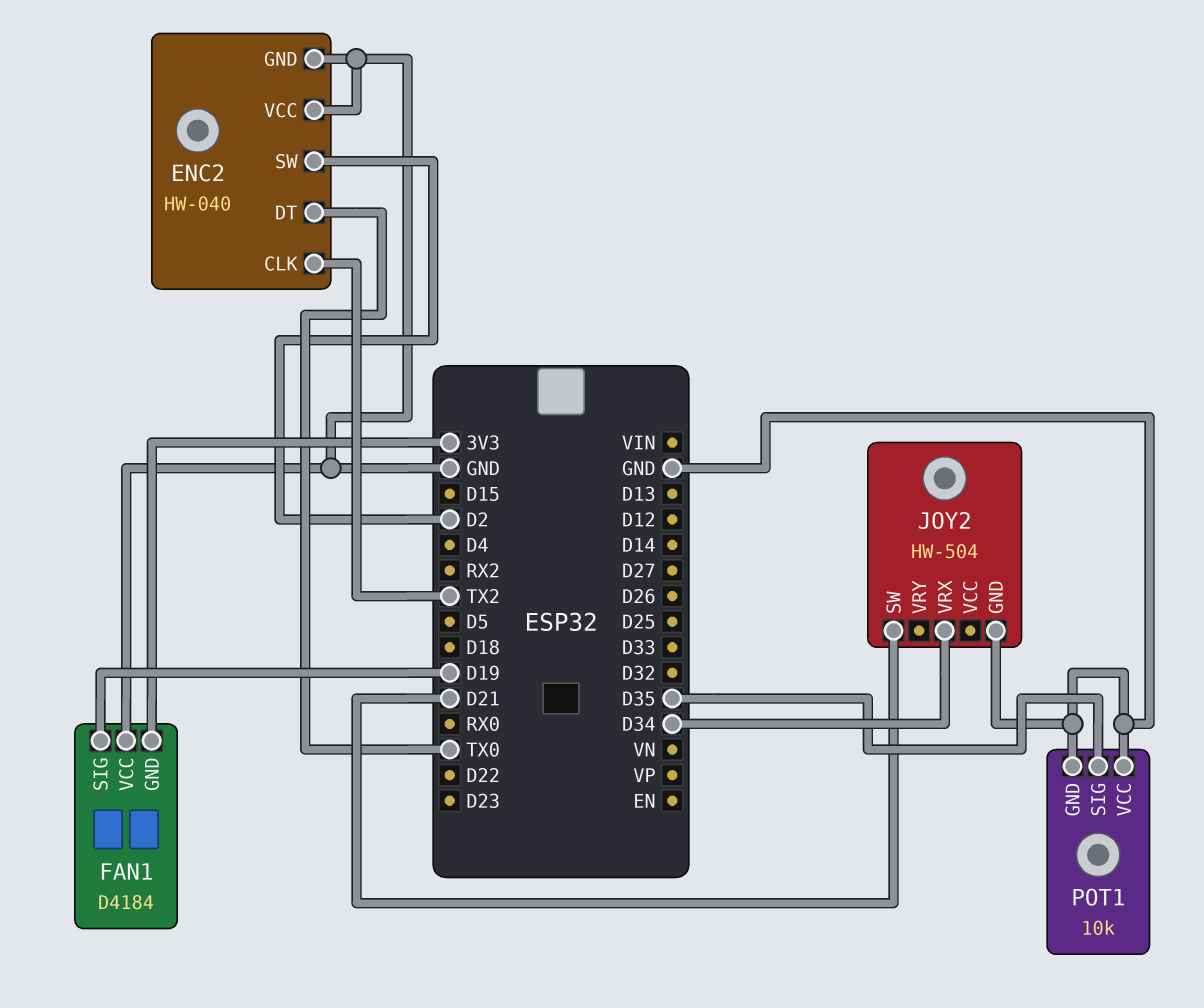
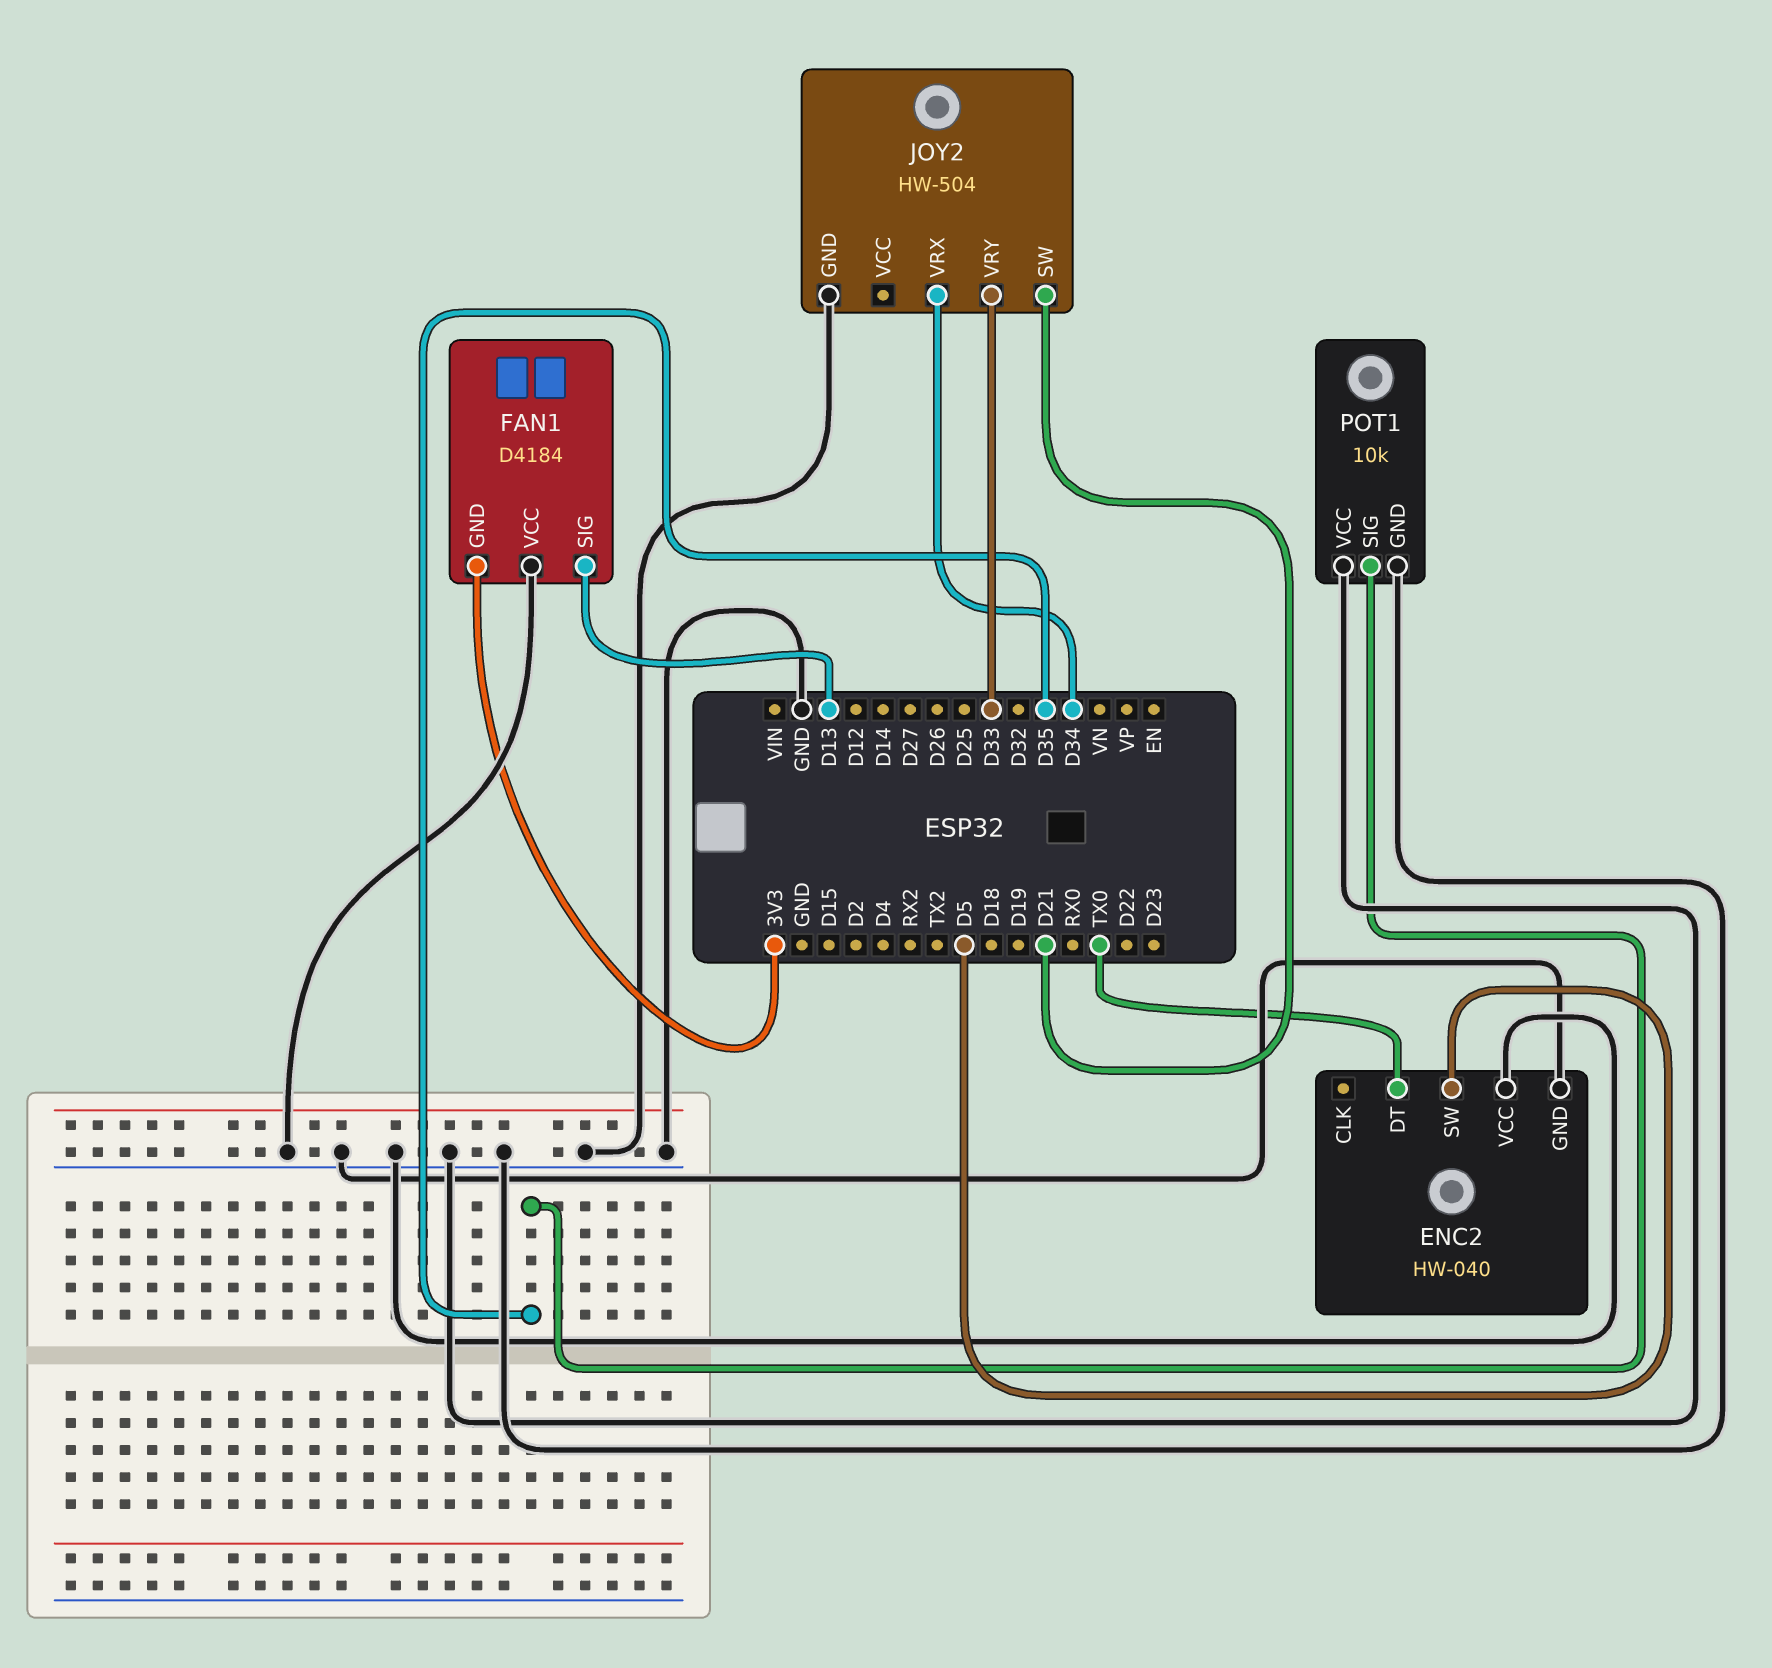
ENC2 pin CLK: TX2 -> none
ENC2 pin SW: D2 -> D5
FAN1 pin SIG: D19 -> D13
JOY2 pin VRY: none -> D33

